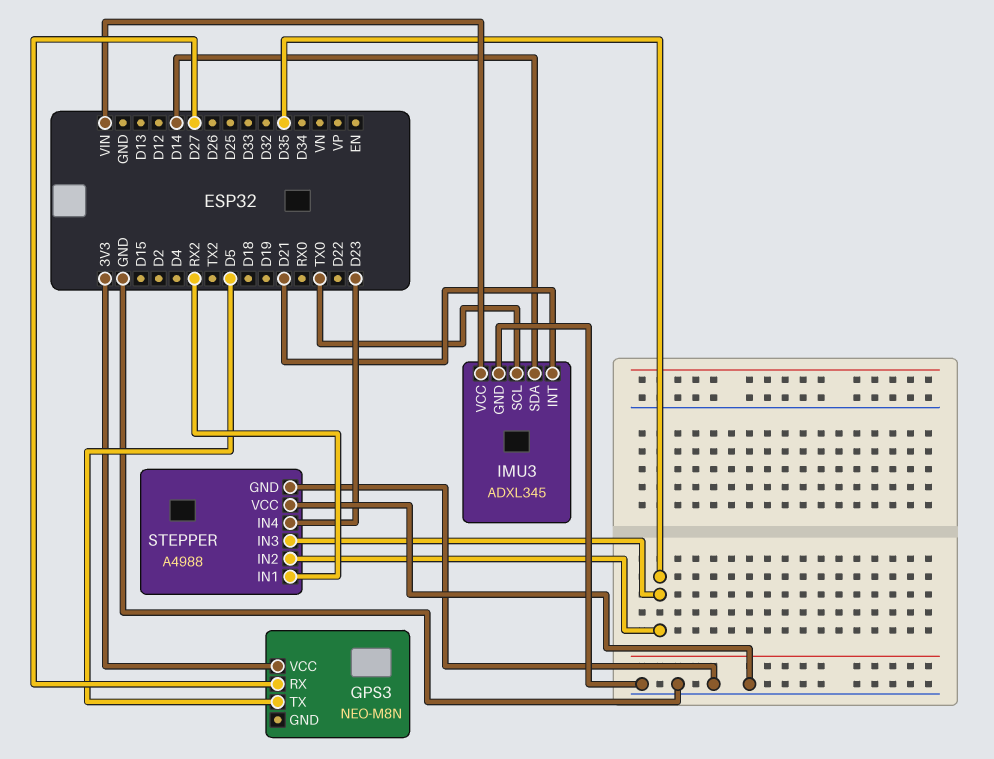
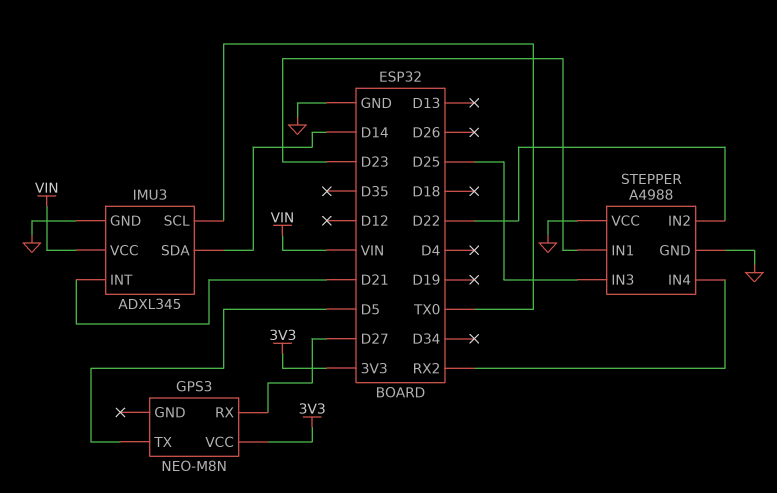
STEPPER pin IN1: RX2 -> D23
STEPPER pin IN2: D35 -> D22
STEPPER pin IN3: D35 -> D25
STEPPER pin IN4: D23 -> RX2

